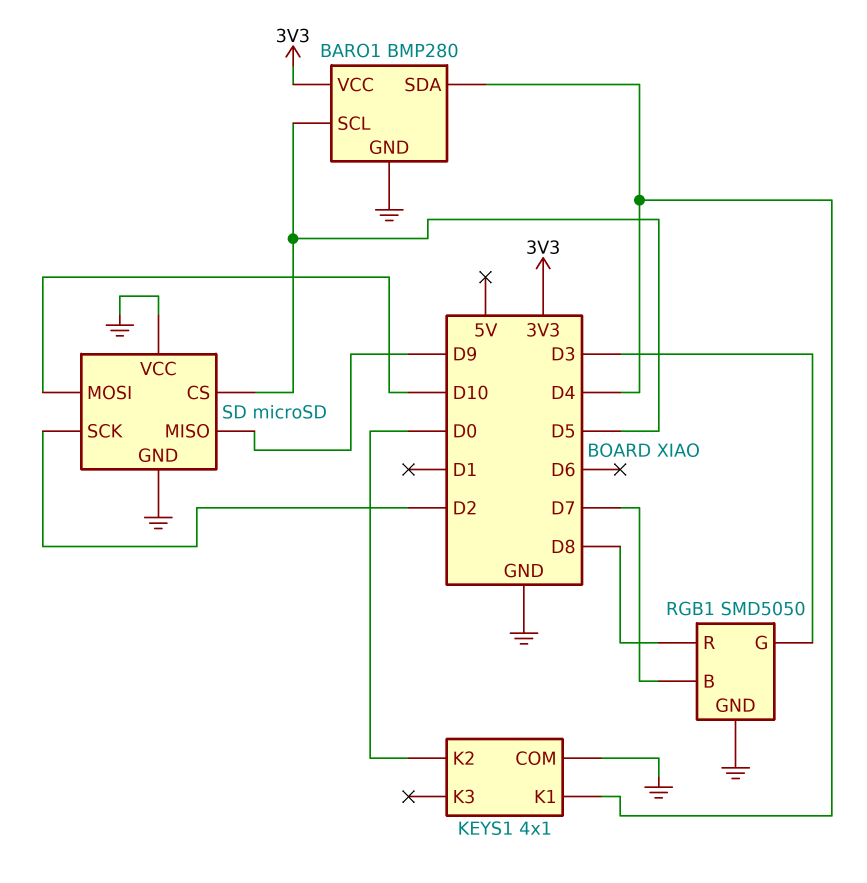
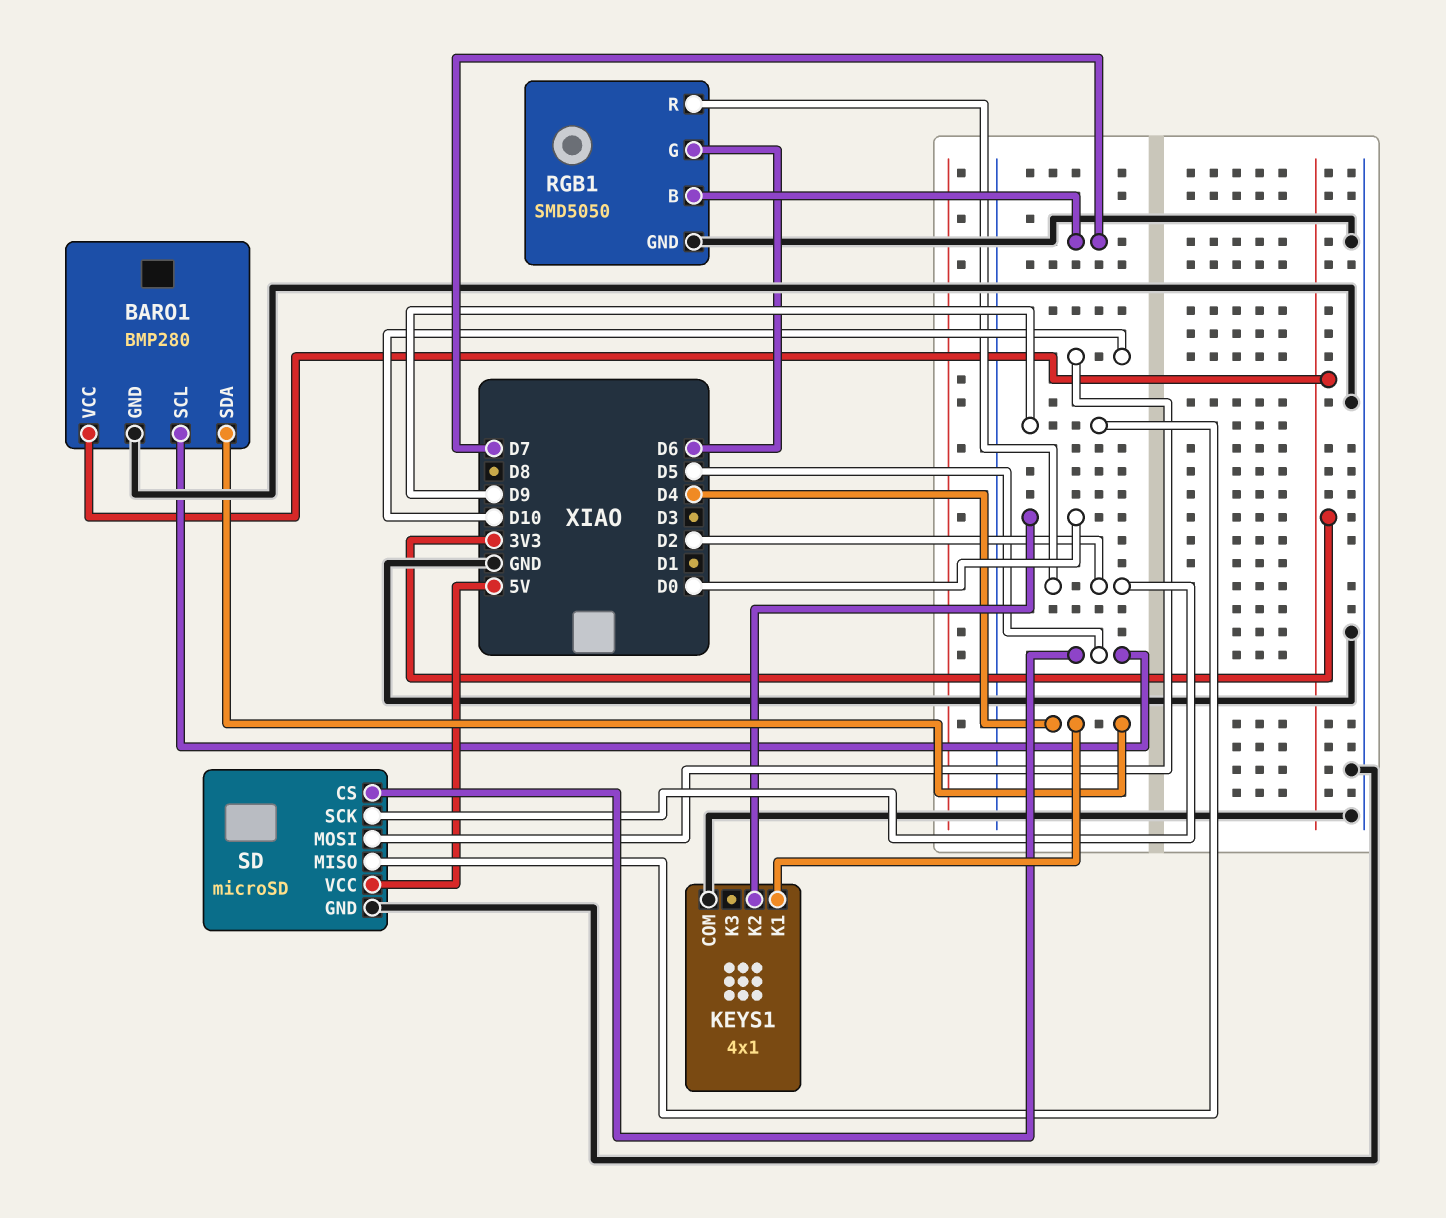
RGB1 pin G: D3 -> D6
RGB1 pin R: D8 -> D2
SD pin VCC: GND -> 5V

